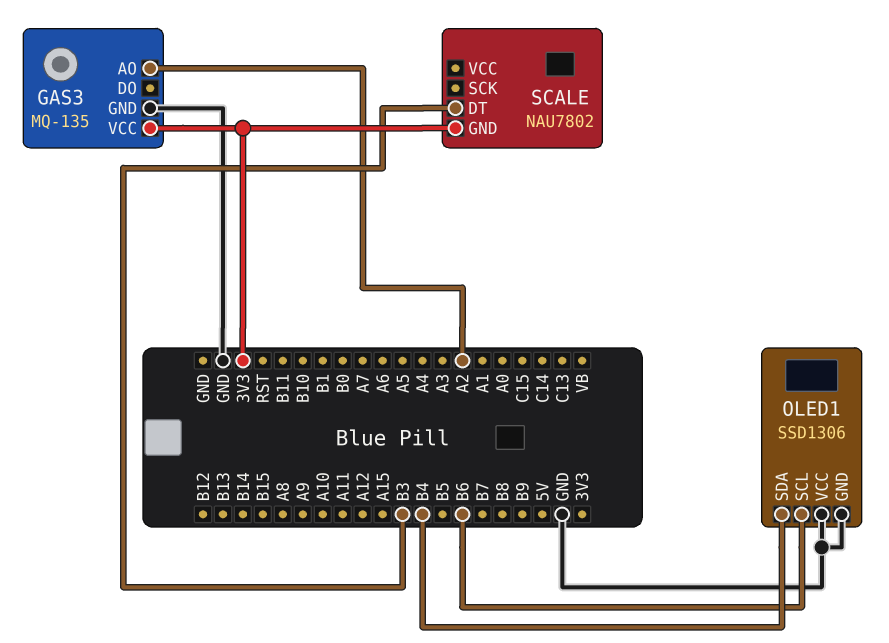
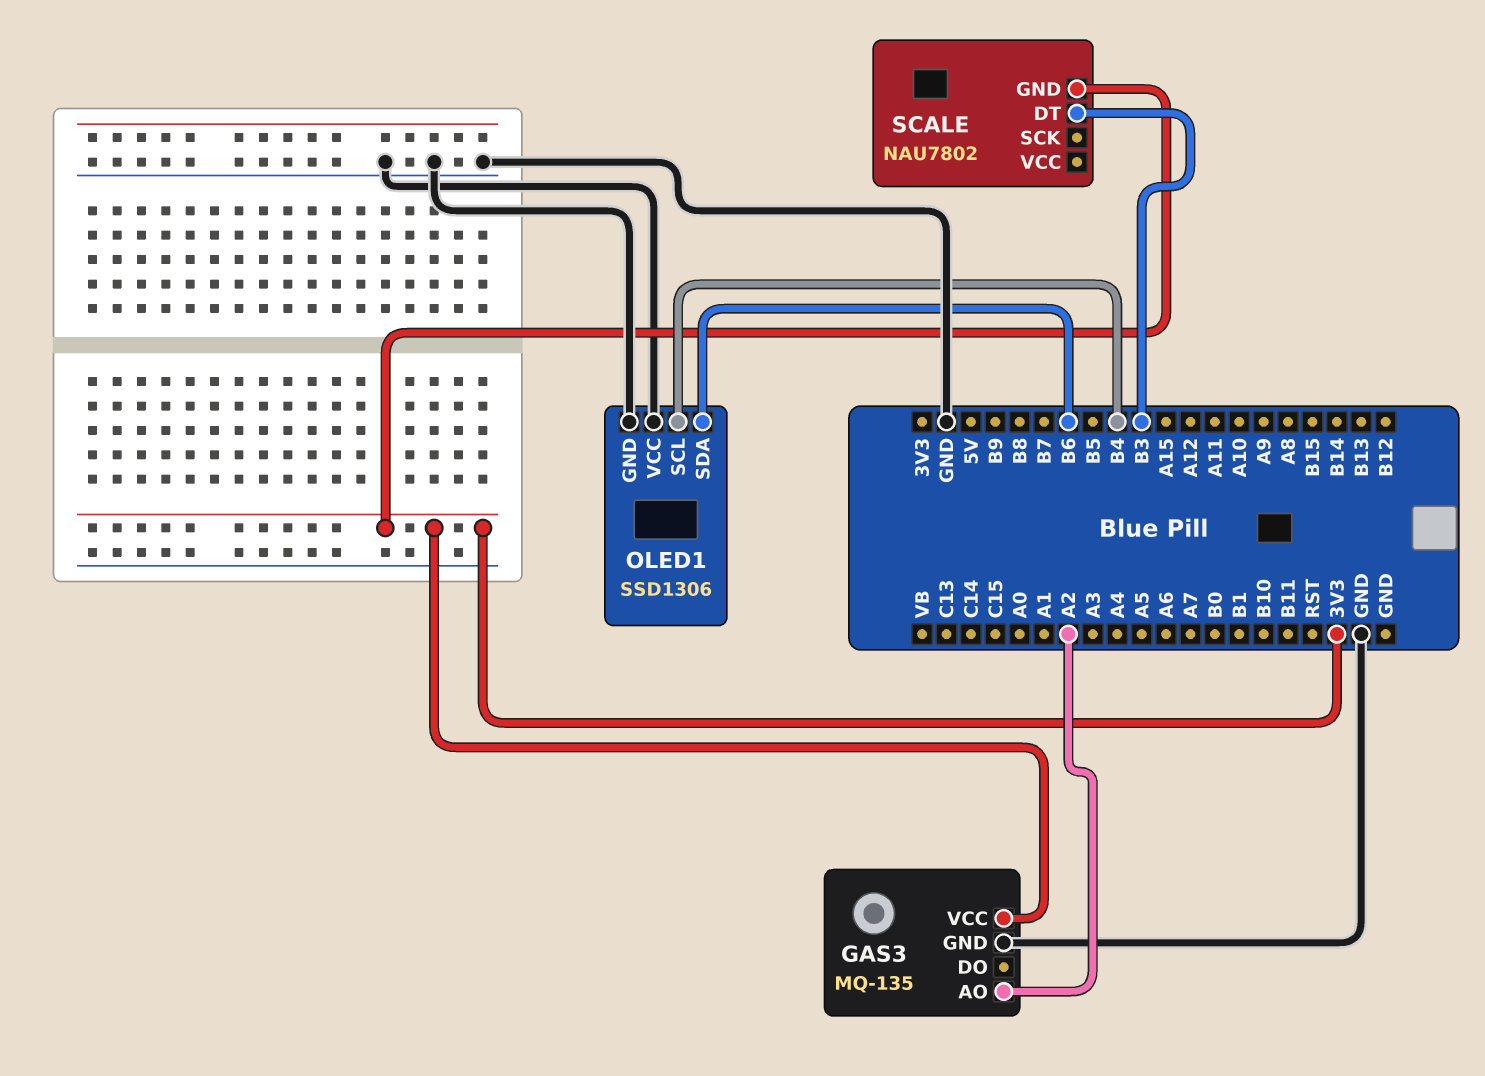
OLED1 pin SCL: B6 -> B4
OLED1 pin SDA: B4 -> B6

